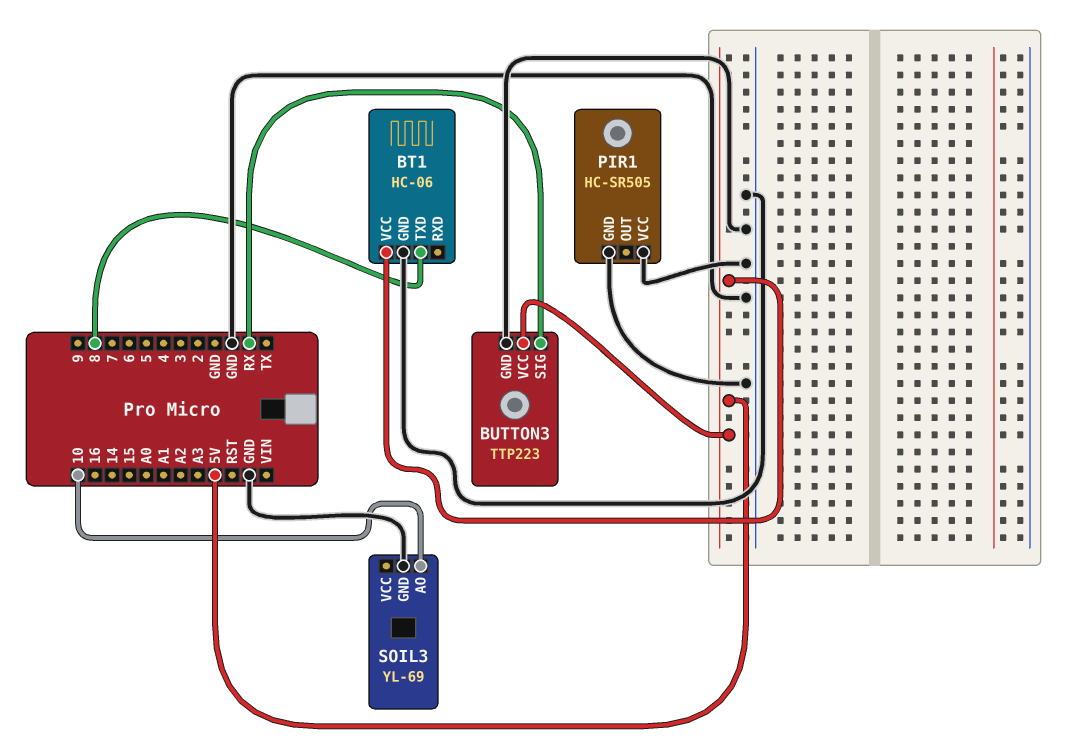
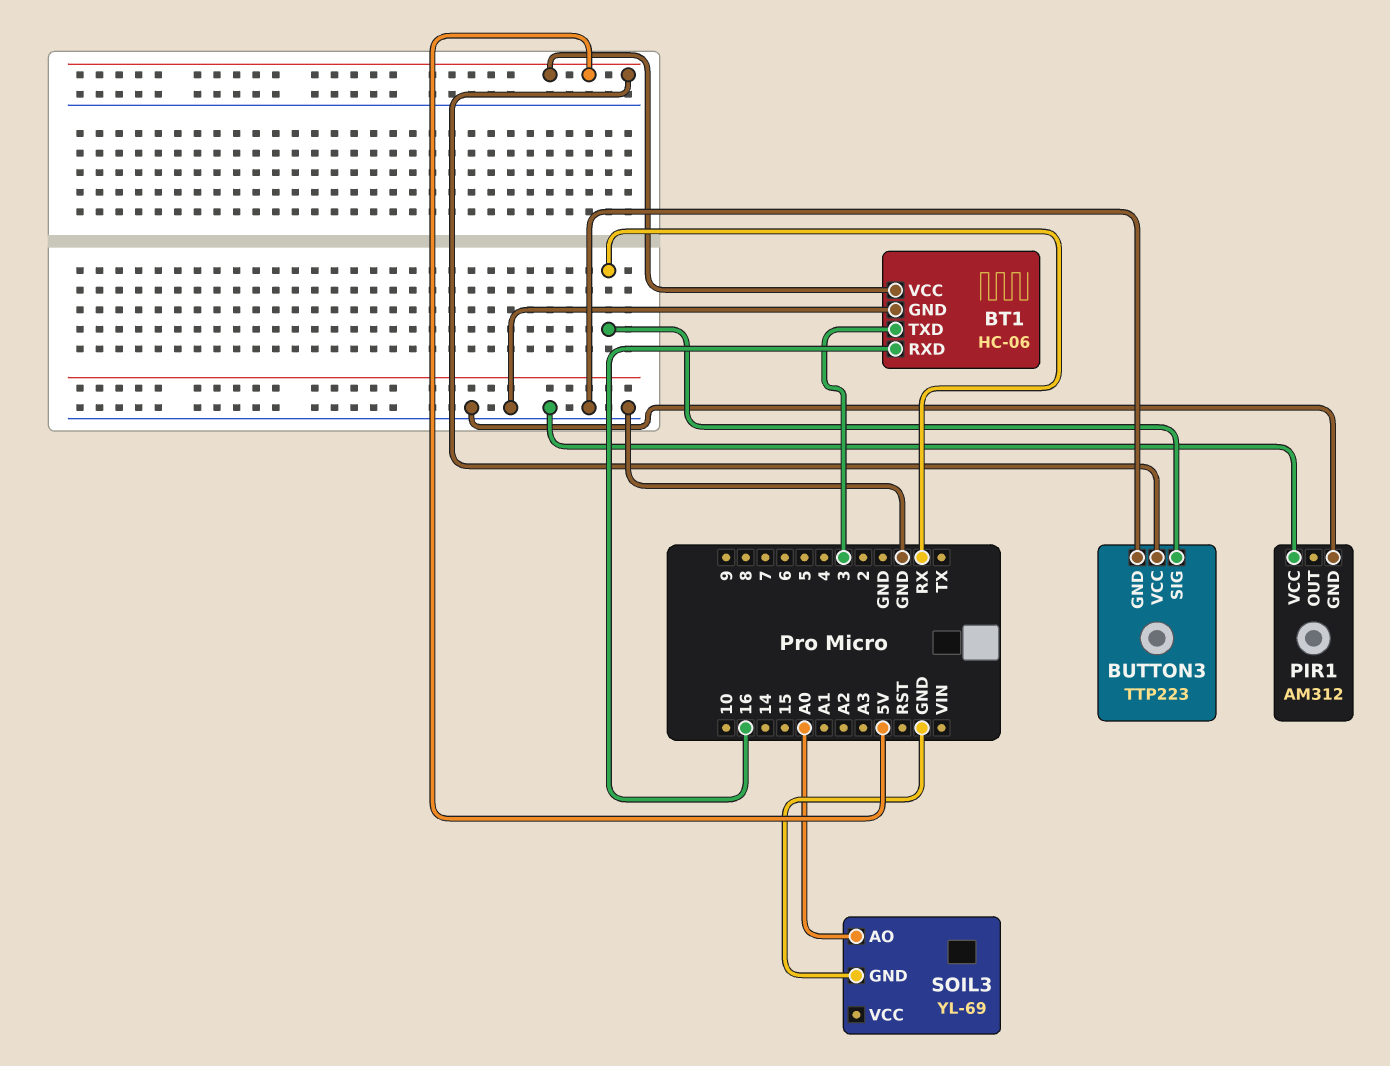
BT1 pin RXD: none -> 16
BT1 pin TXD: 8 -> 3
PIR1: HC-SR505 -> AM312
SOIL3 pin AO: 10 -> A0

